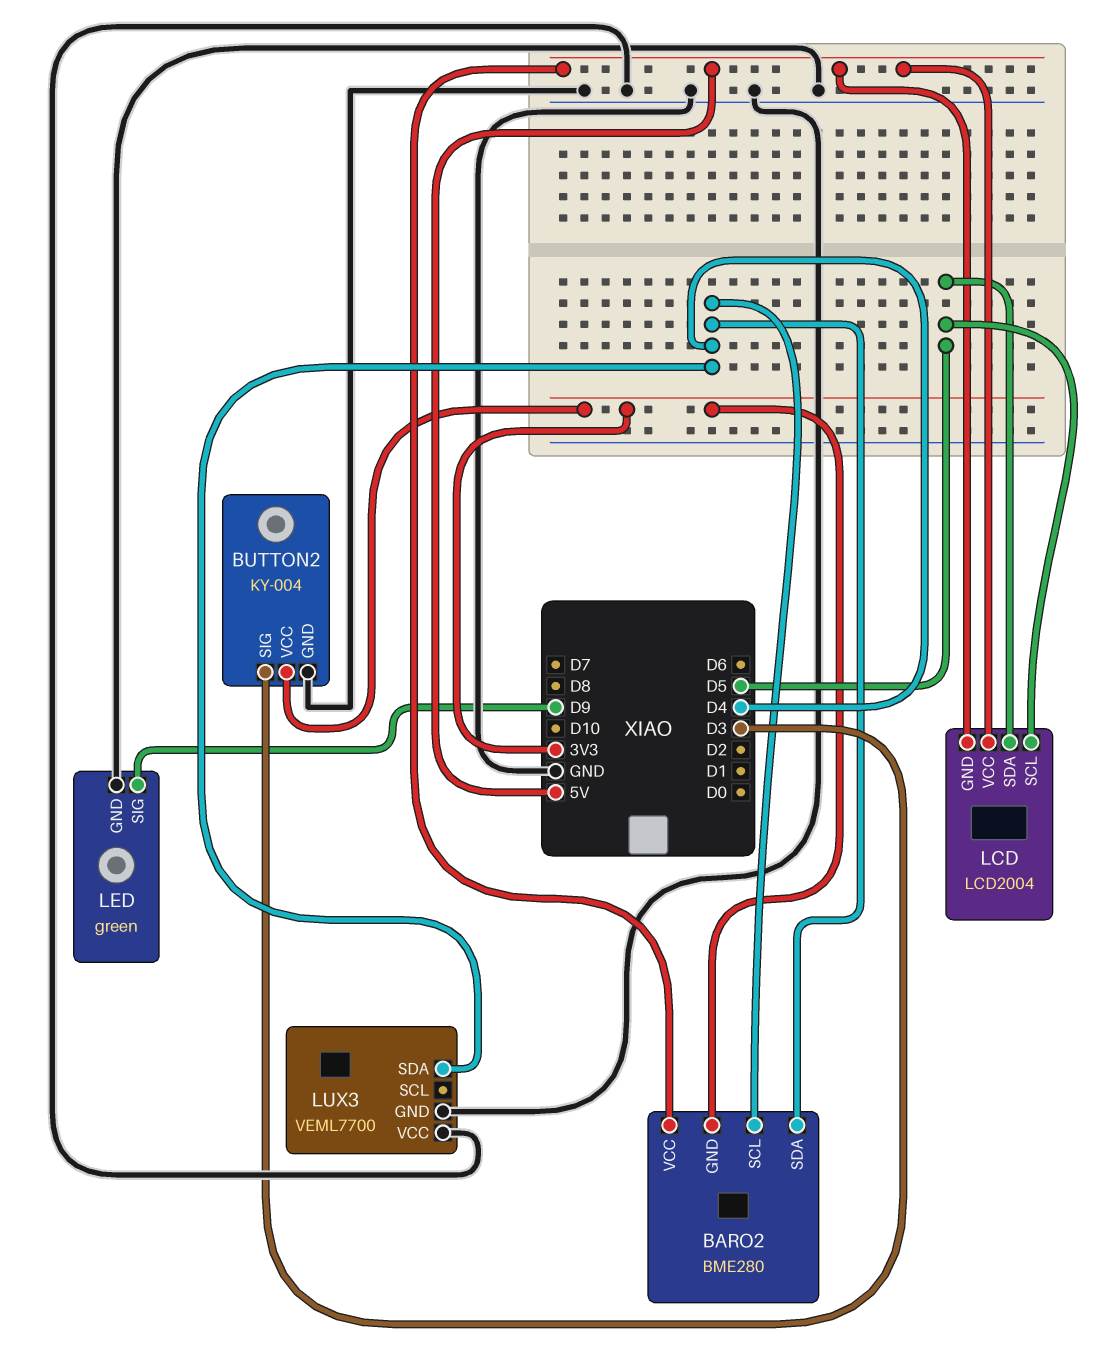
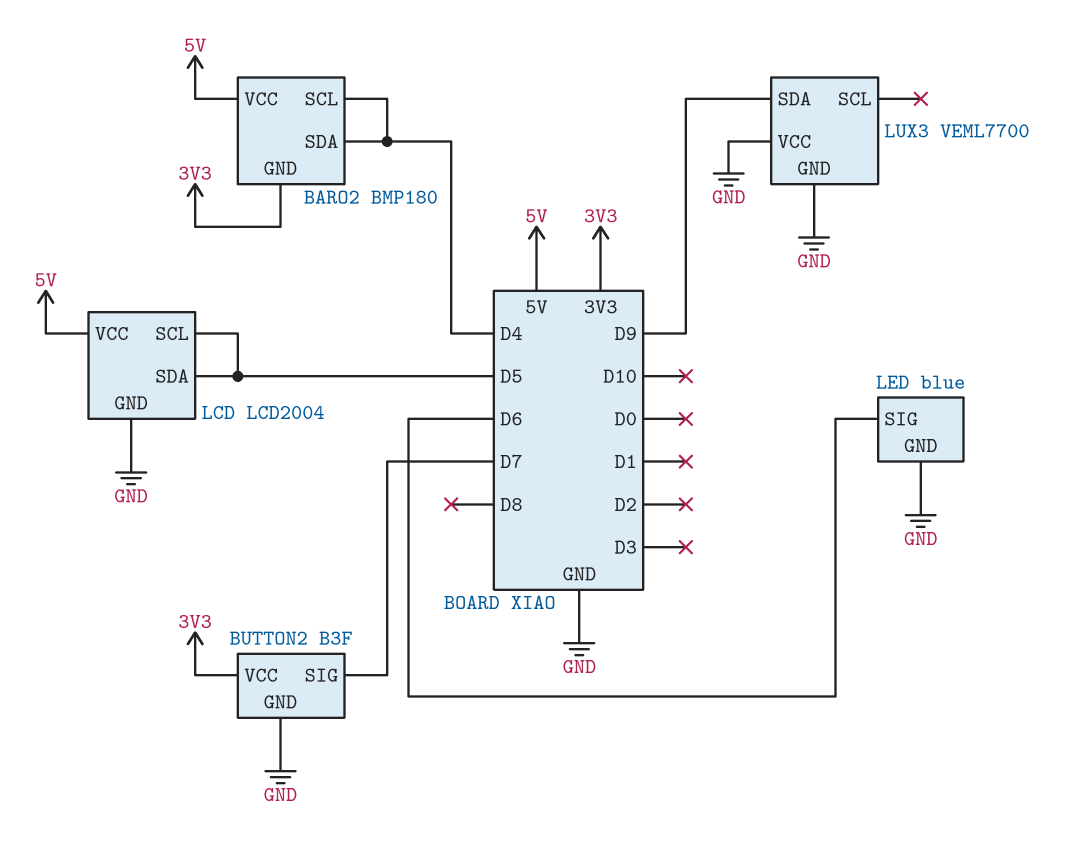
BARO2: BME280 -> BMP180
BUTTON2: KY-004 -> B3F
BUTTON2 pin SIG: D3 -> D7
LCD pin GND: 5V -> GND
LED: green -> blue
LED pin SIG: D9 -> D6
LUX3 pin SDA: D4 -> D9

